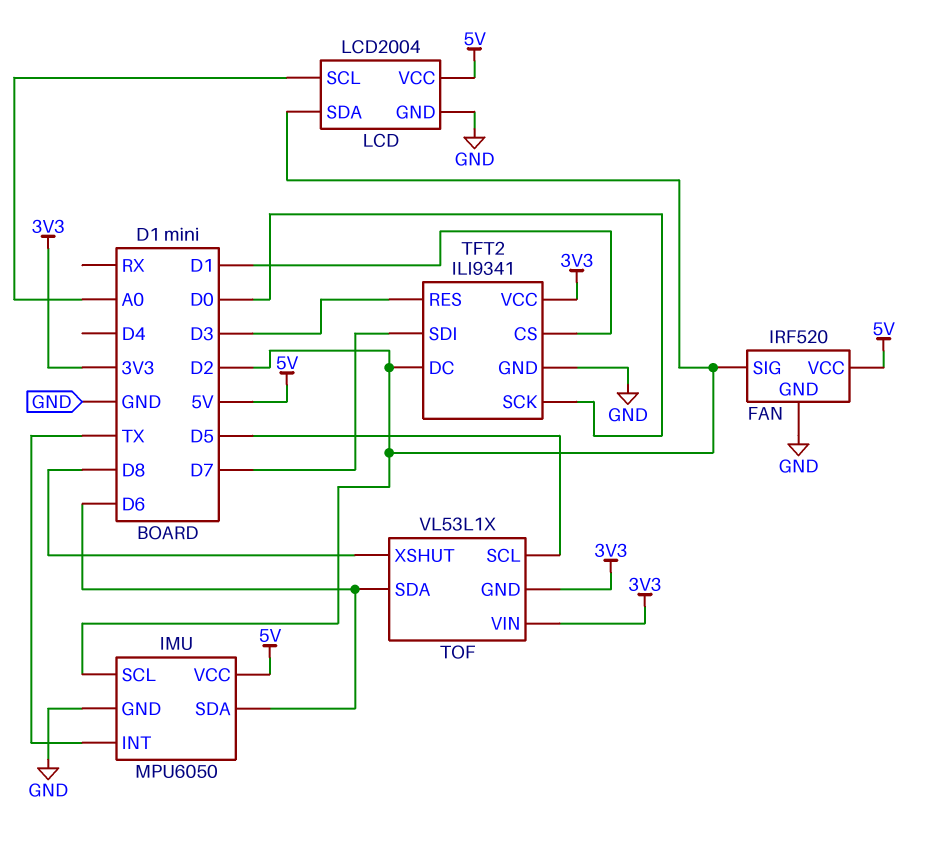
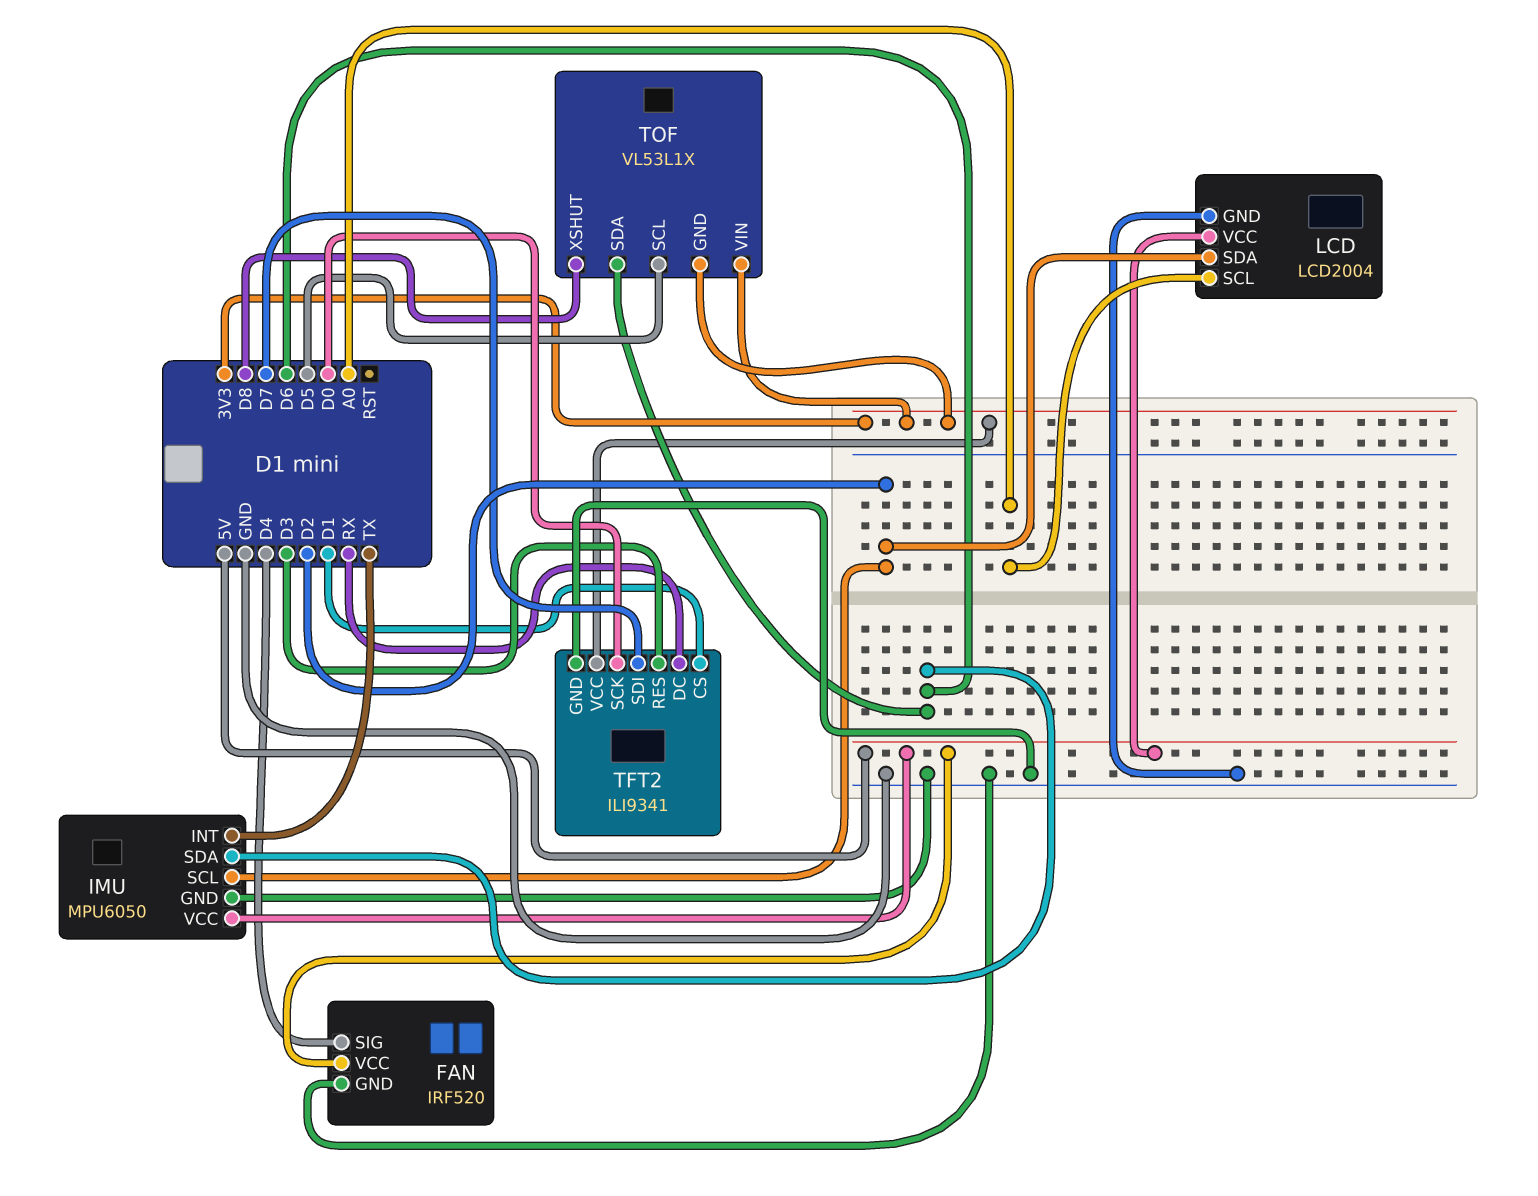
FAN pin SIG: D2 -> D4
TFT2 pin DC: D2 -> RX

